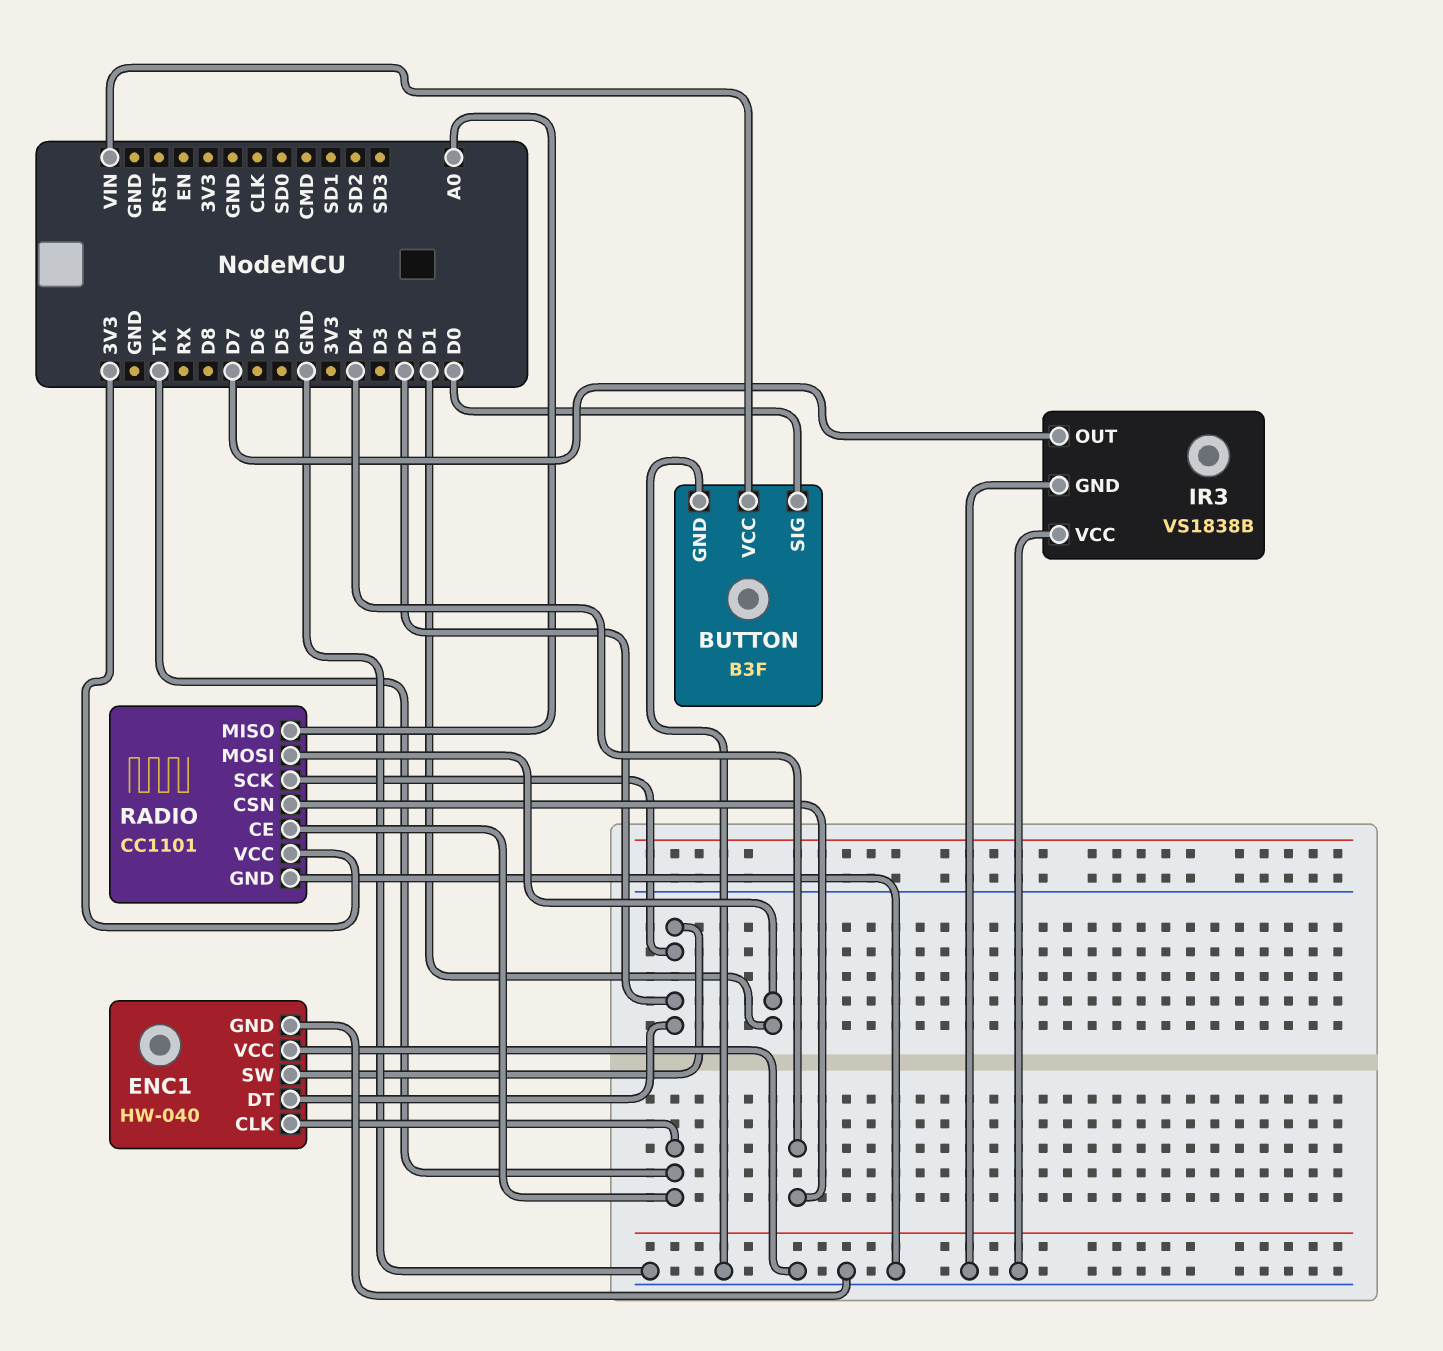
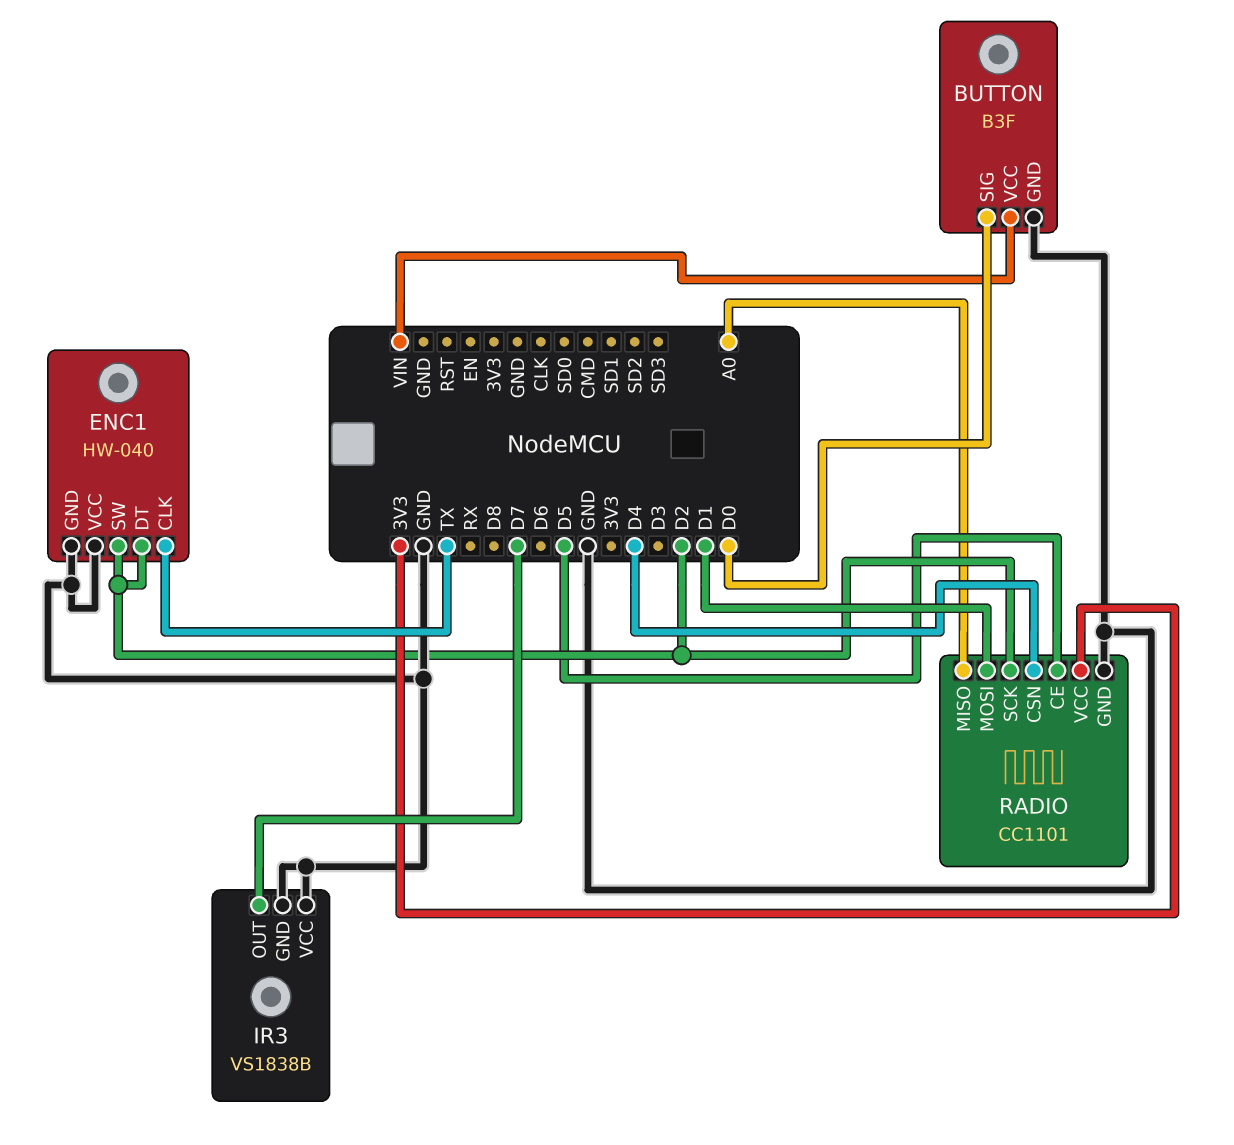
RADIO pin CE: TX -> D5

